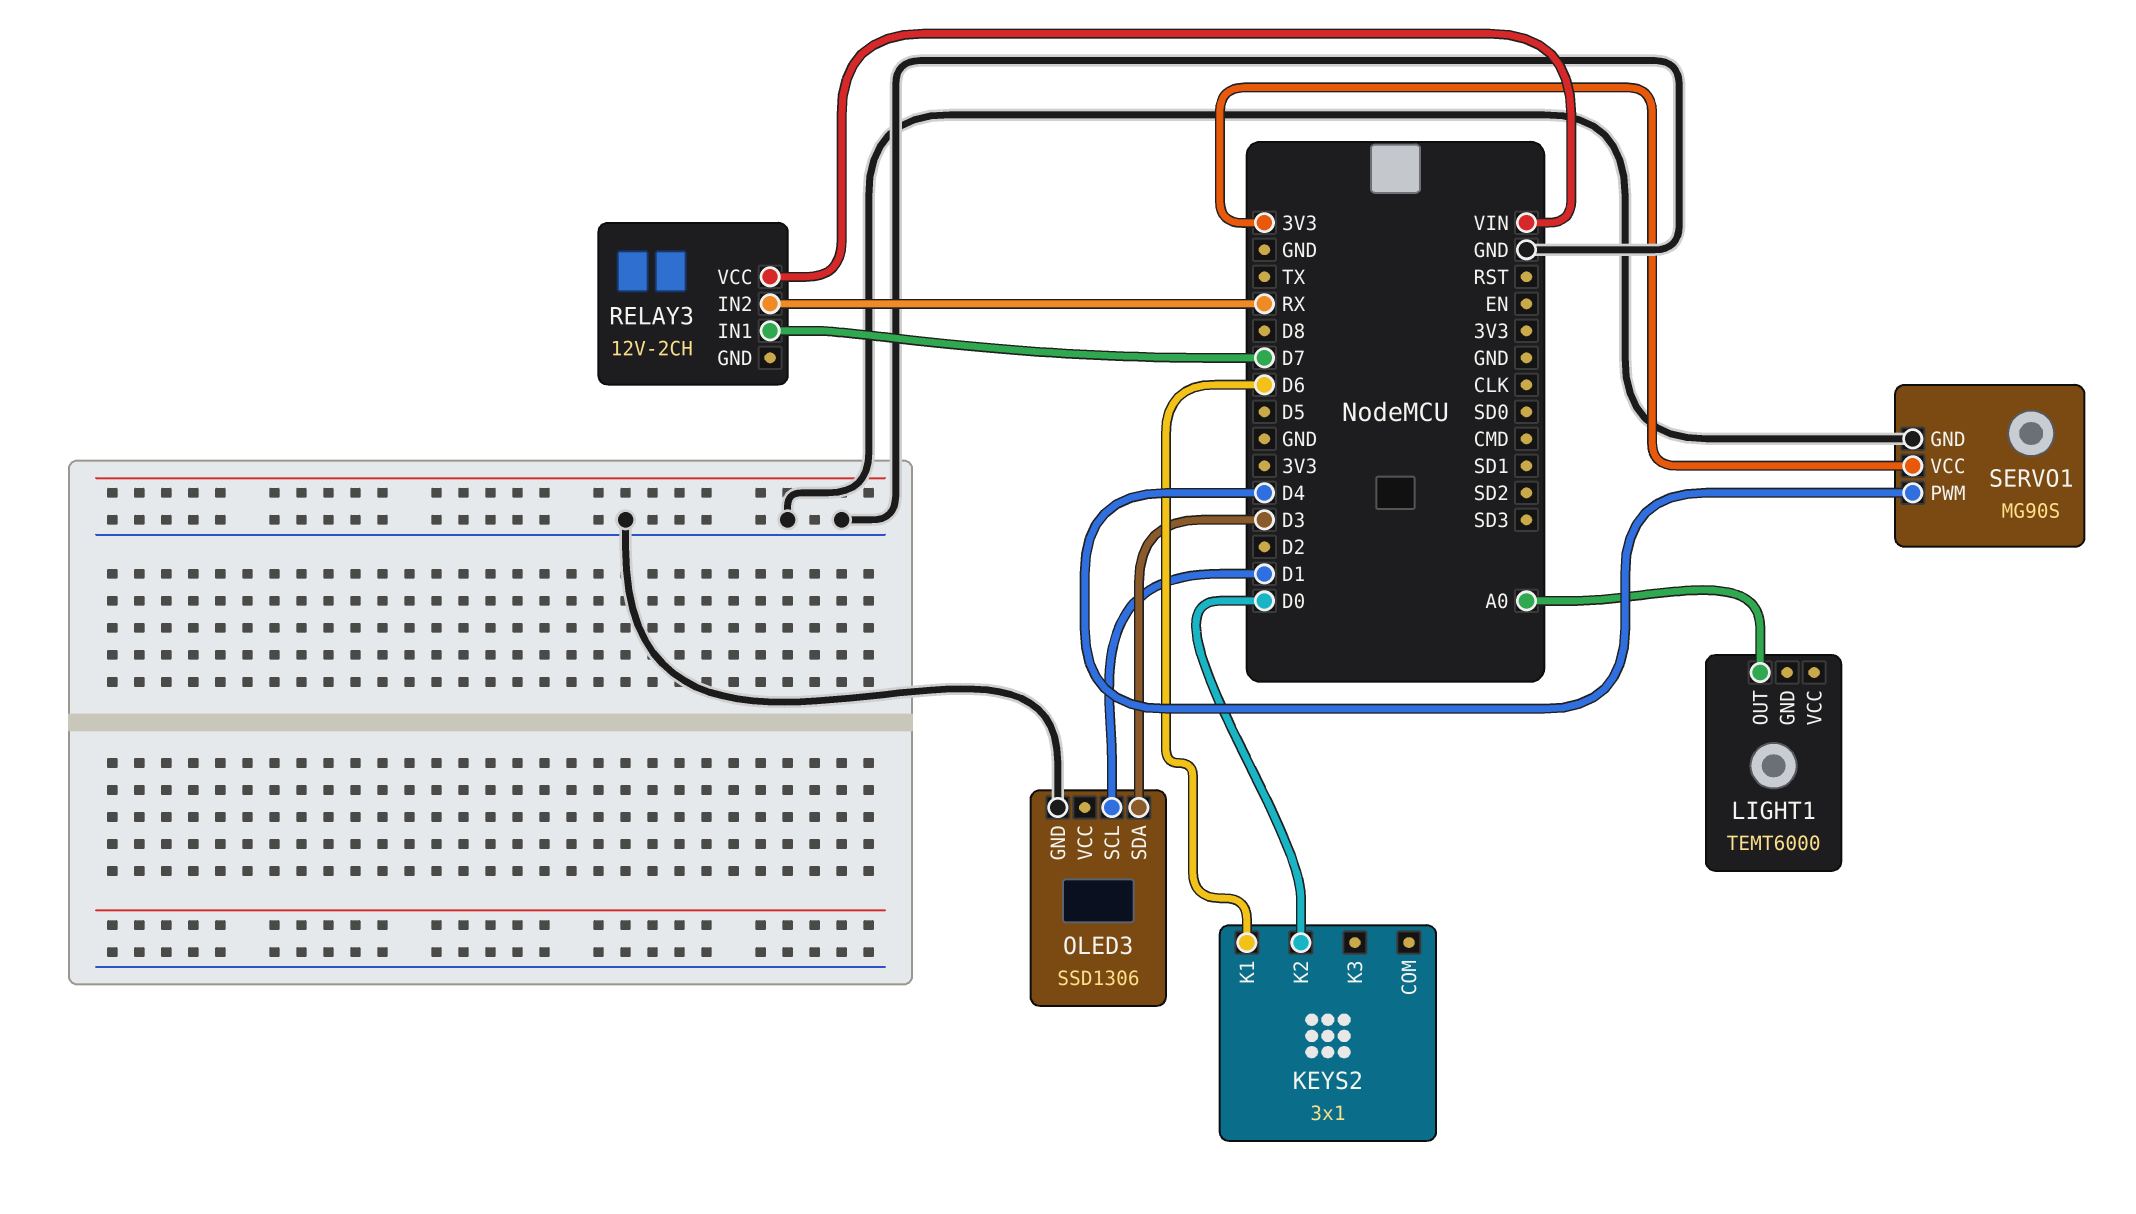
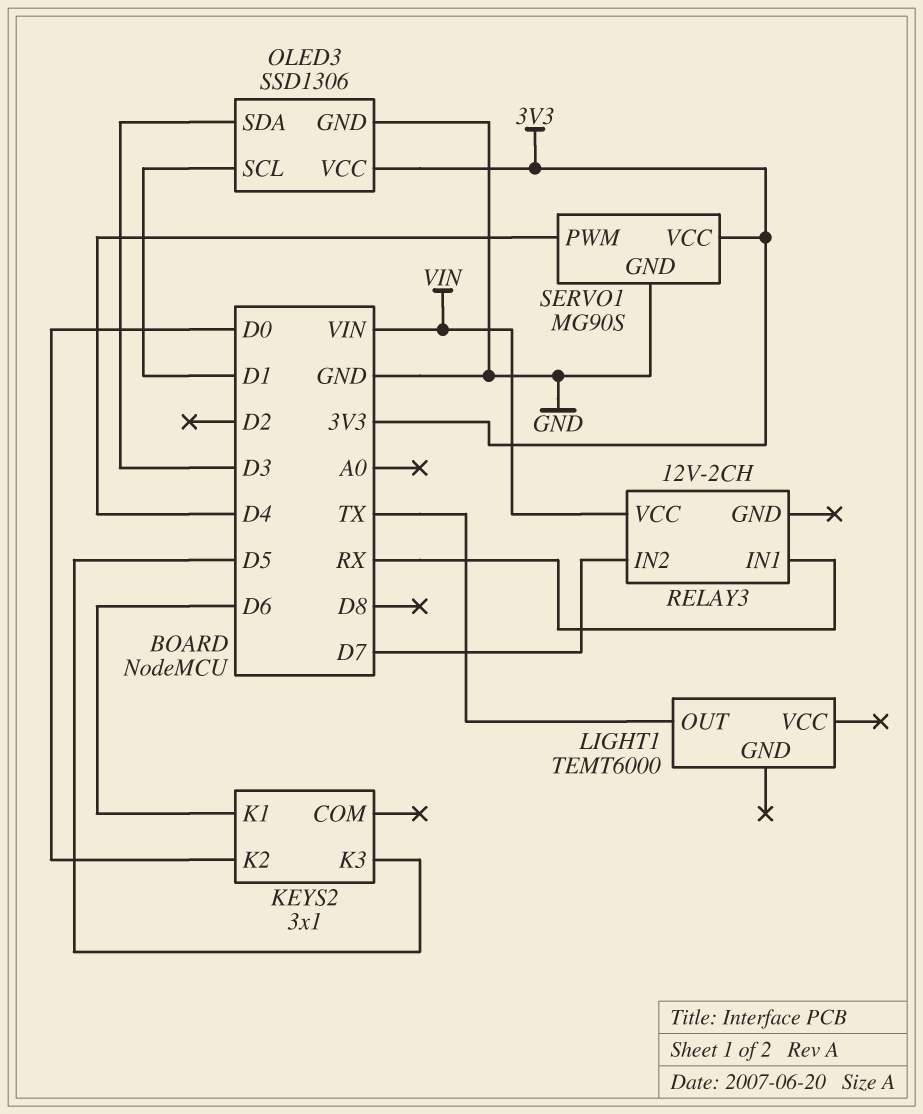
KEYS2 pin K3: none -> D5
LIGHT1 pin OUT: A0 -> TX
OLED3 pin VCC: none -> 3V3
RELAY3 pin IN1: D7 -> RX
RELAY3 pin IN2: RX -> D7

